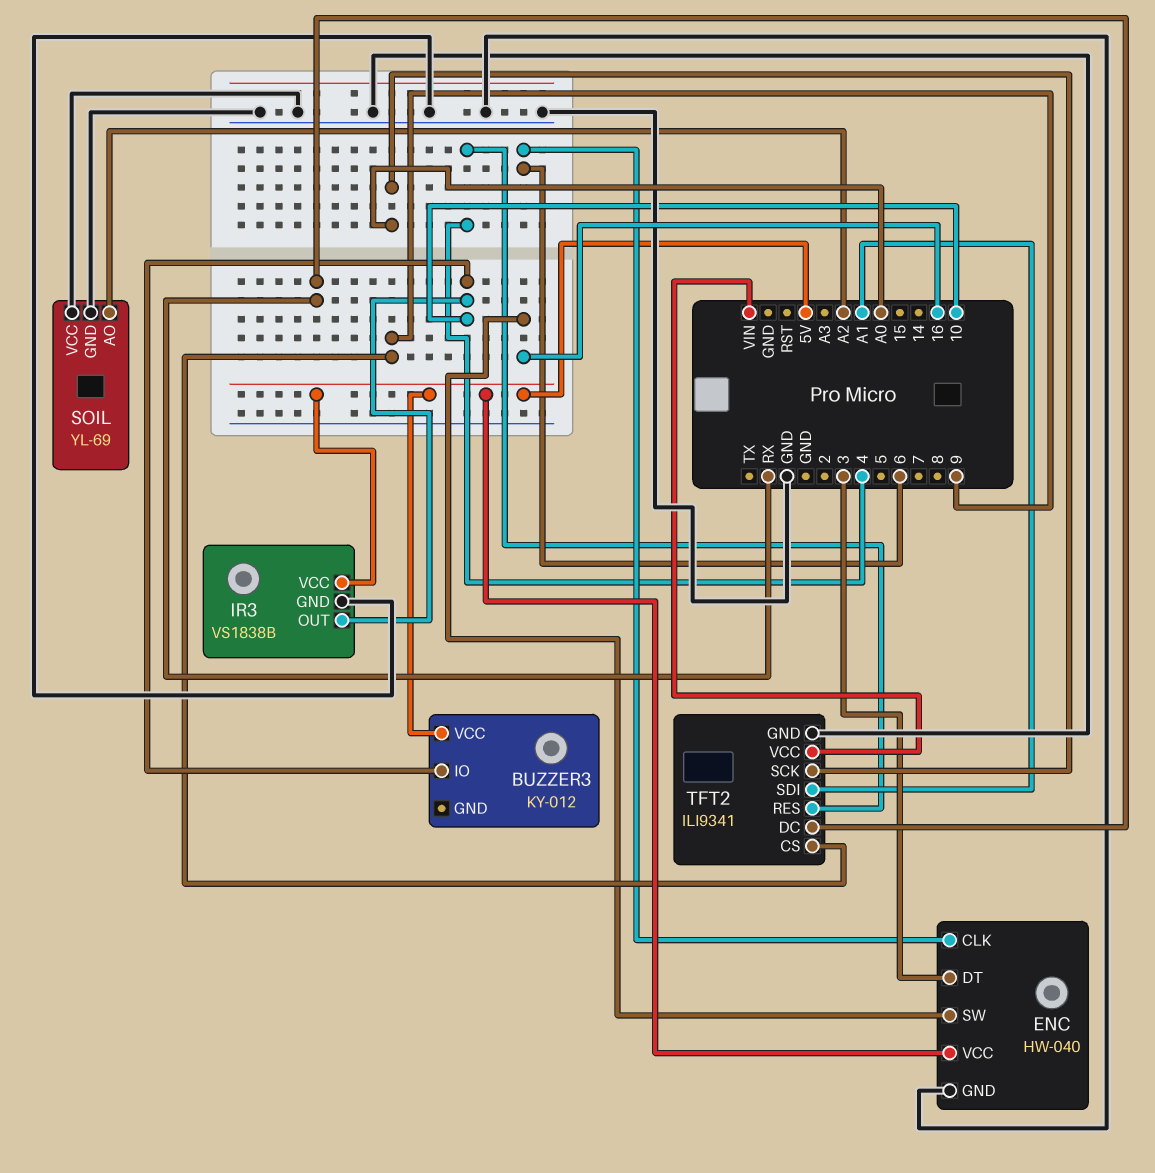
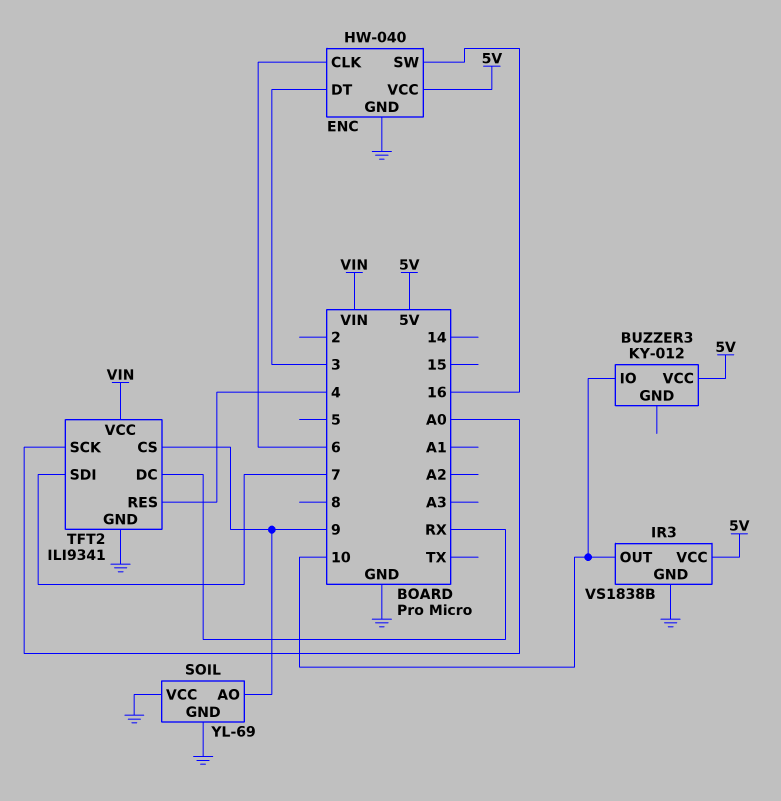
SOIL pin AO: A2 -> 9
TFT2 pin SDI: A1 -> 7

